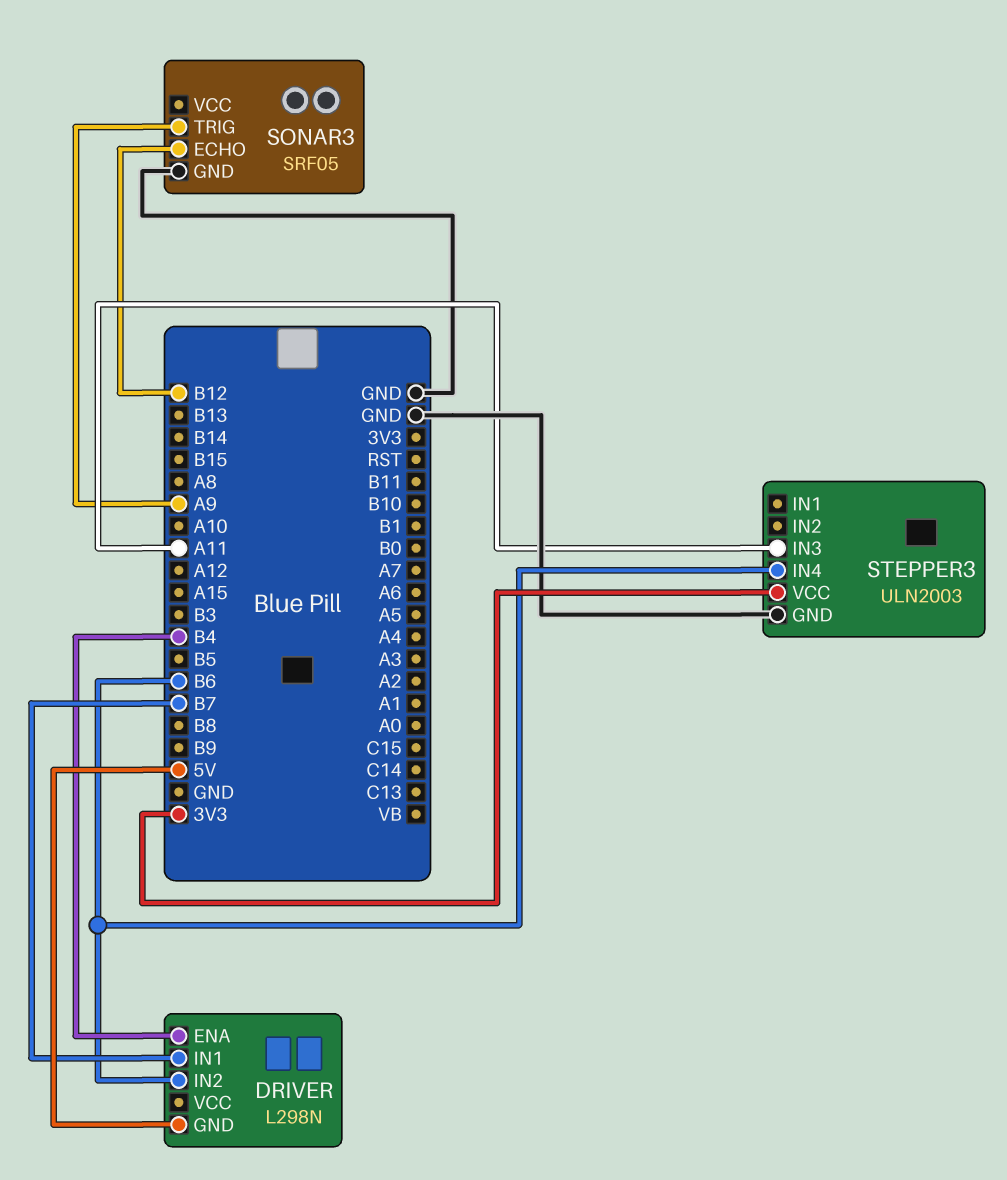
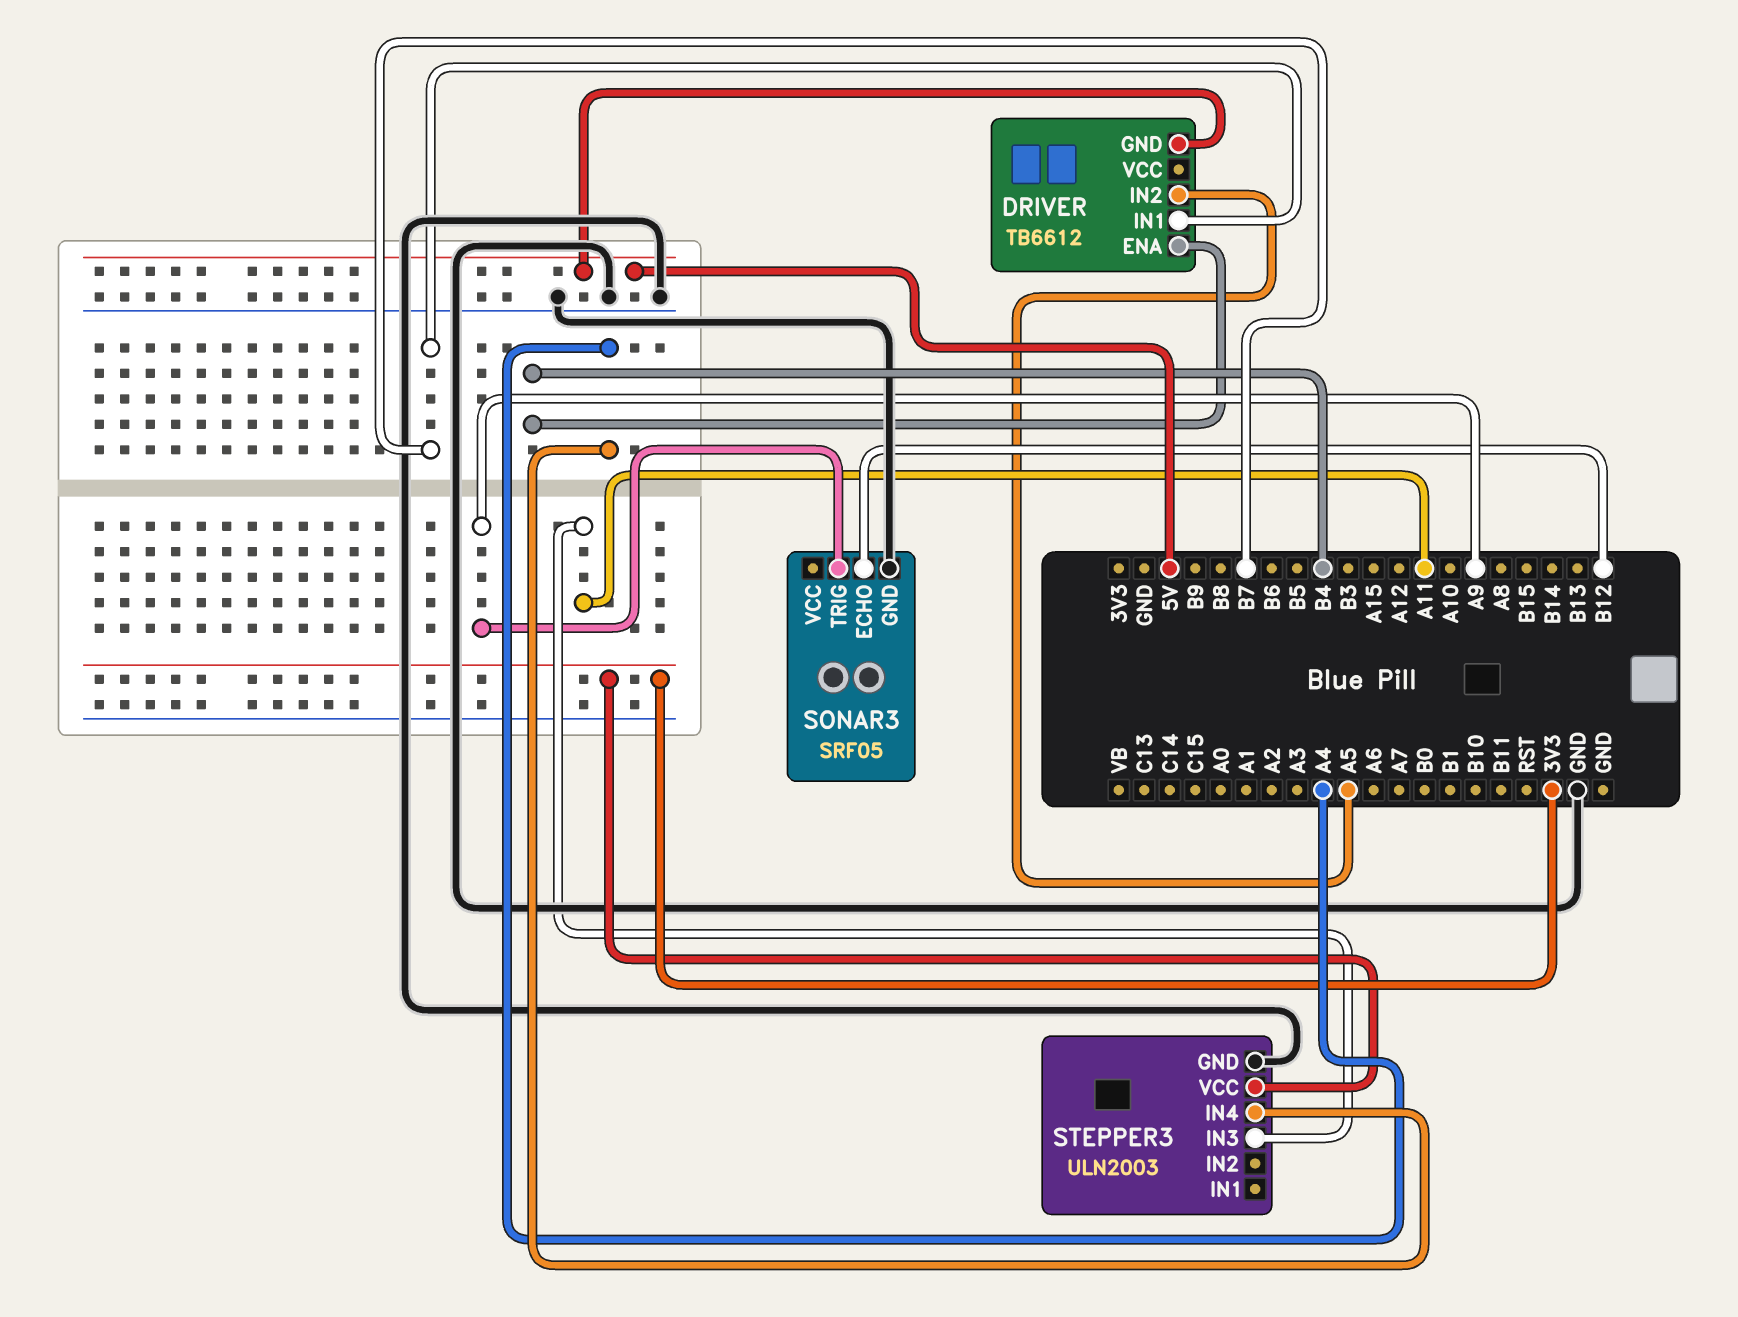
DRIVER: L298N -> TB6612
DRIVER pin IN2: B6 -> A5
STEPPER3 pin IN4: B6 -> A4

